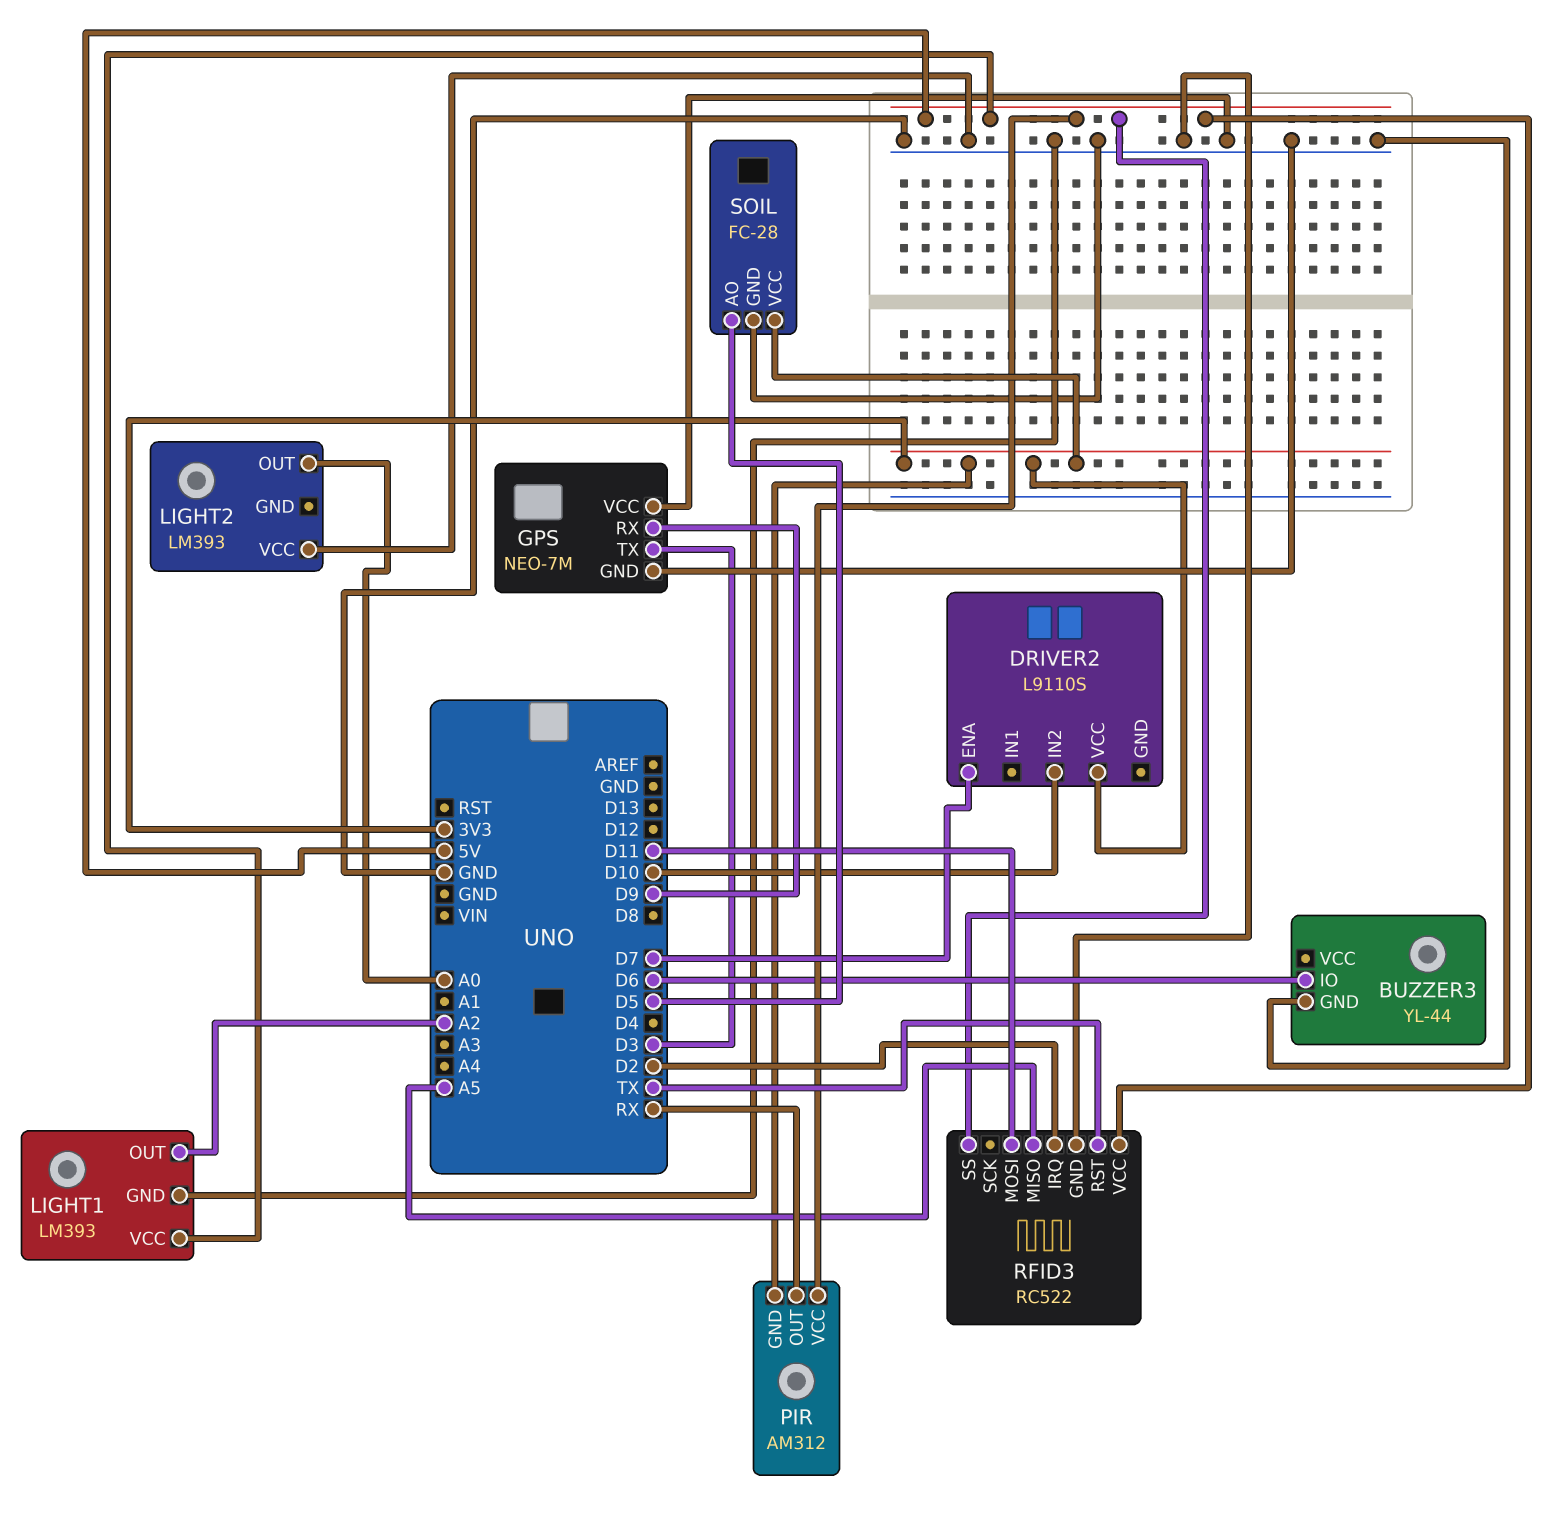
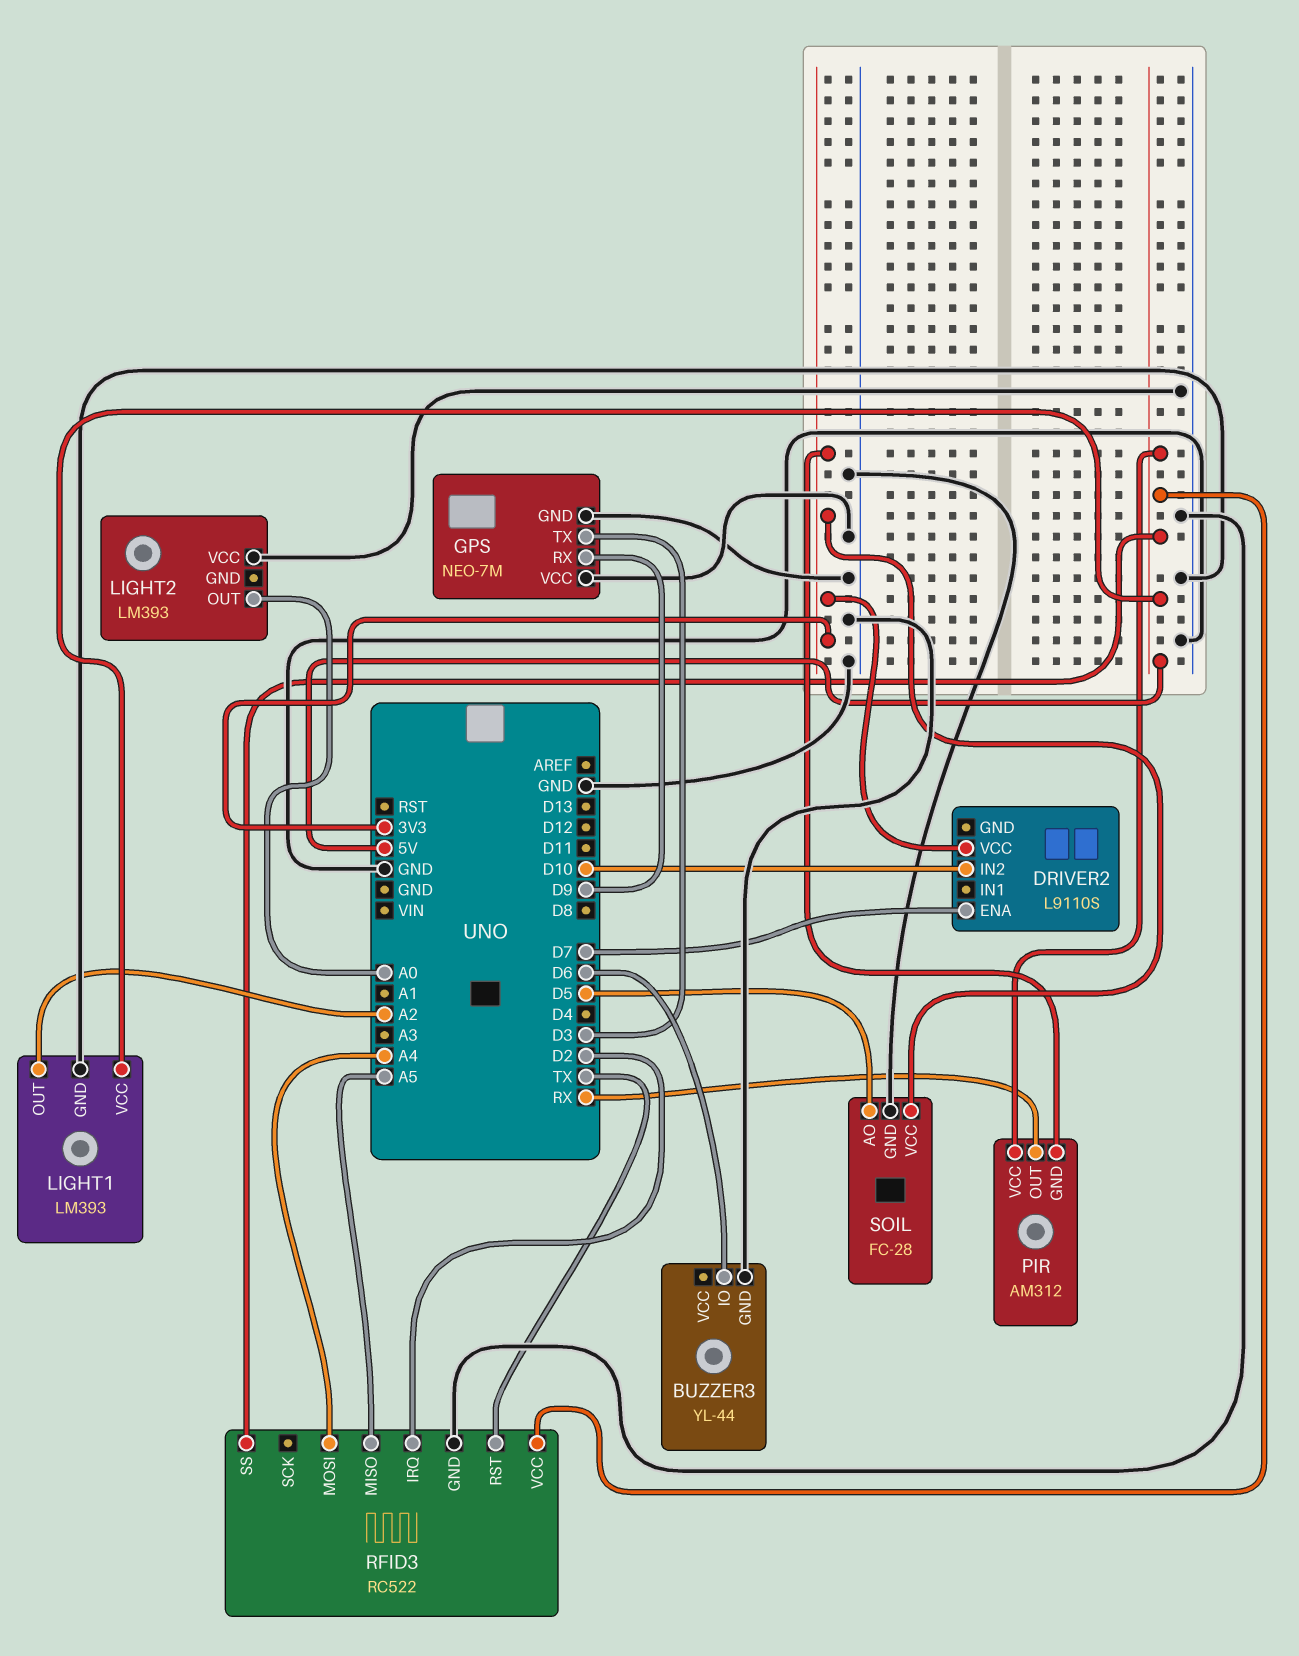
RFID3 pin MOSI: D11 -> A4

